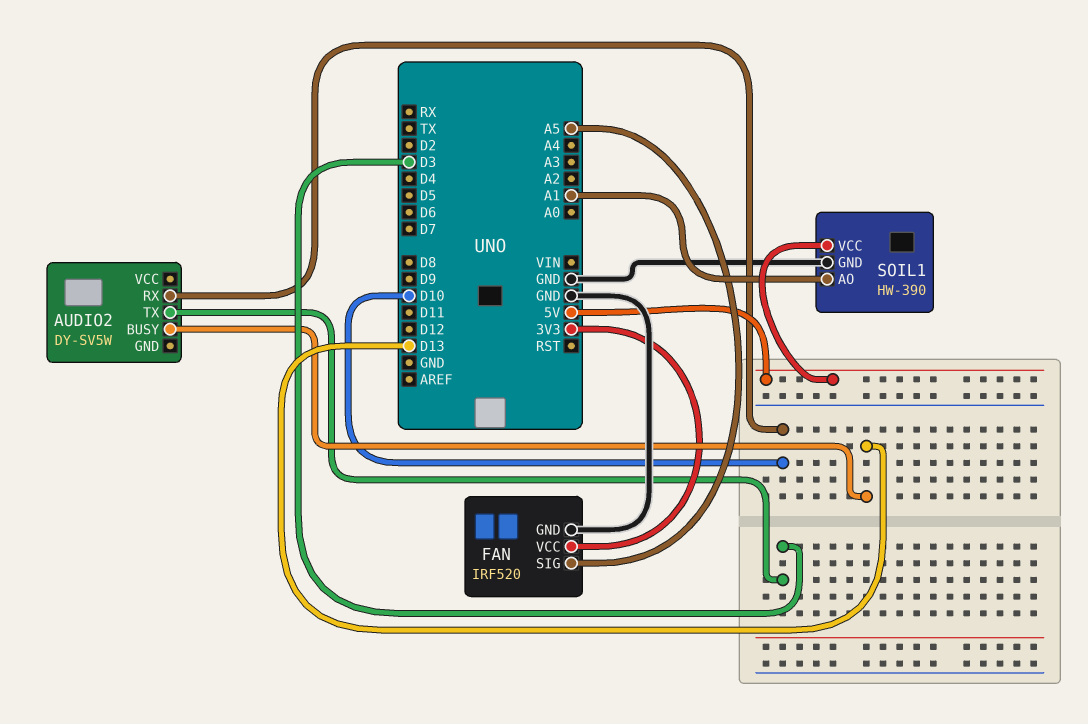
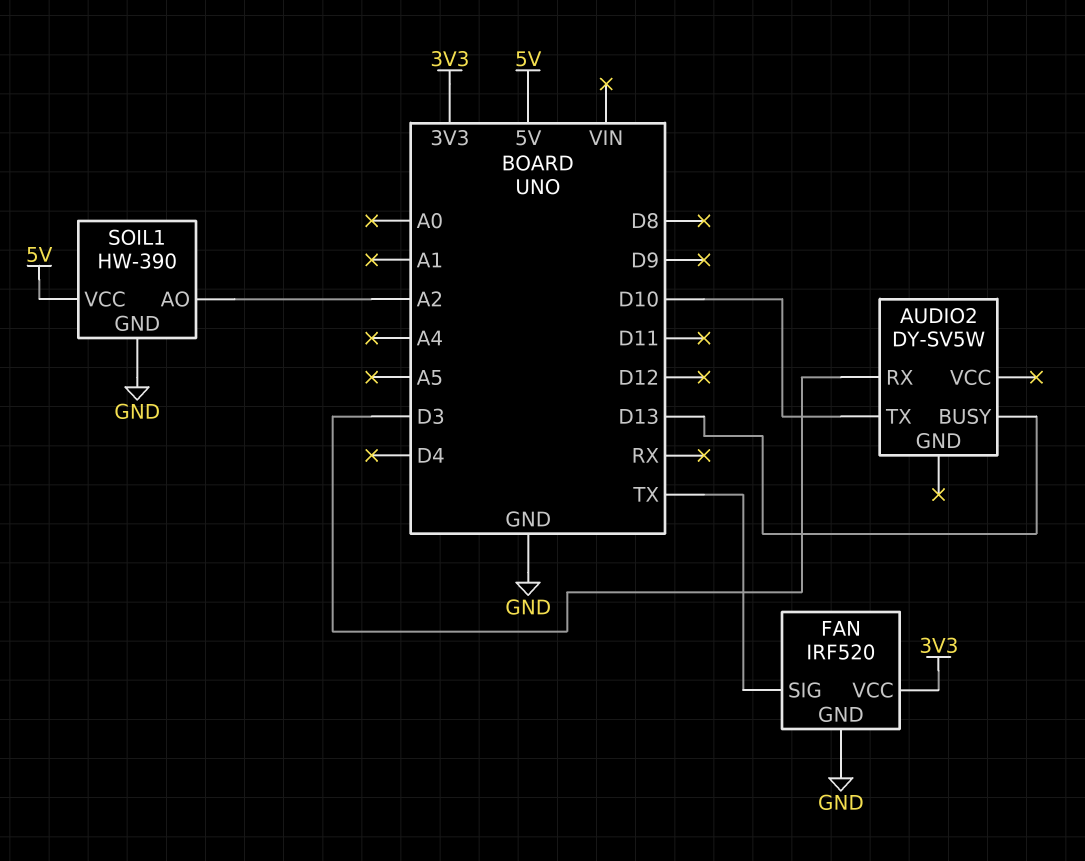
AUDIO2 pin RX: D10 -> D3
AUDIO2 pin TX: D3 -> D10
FAN pin SIG: A5 -> TX
SOIL1 pin AO: A1 -> A2

